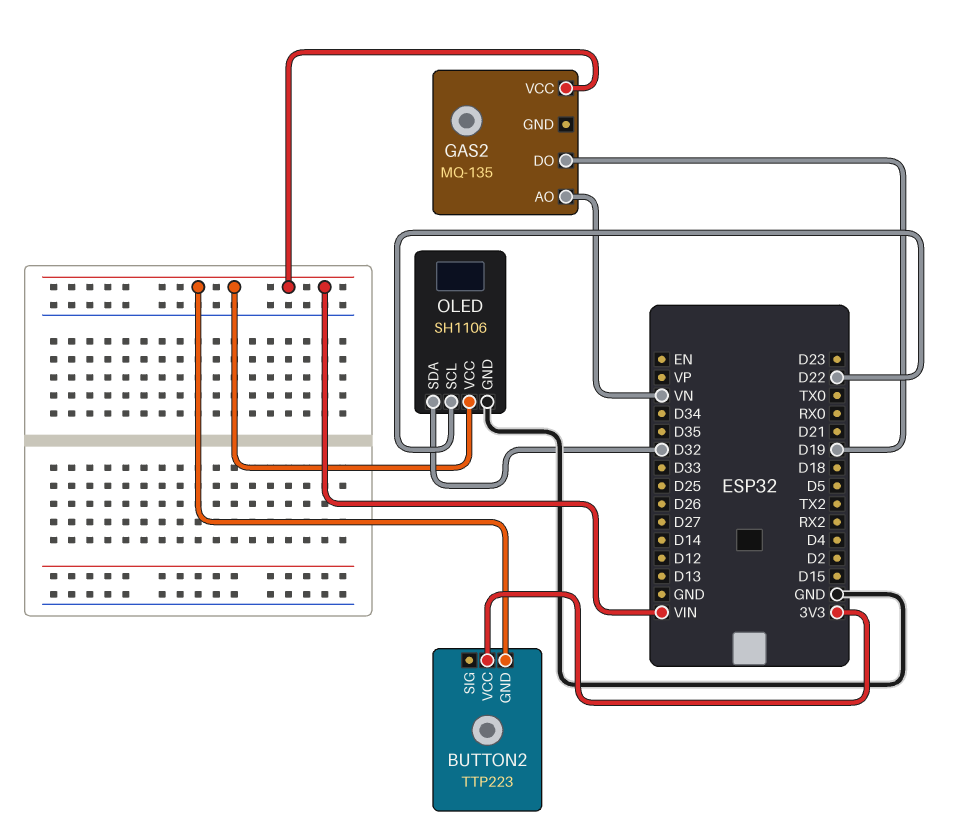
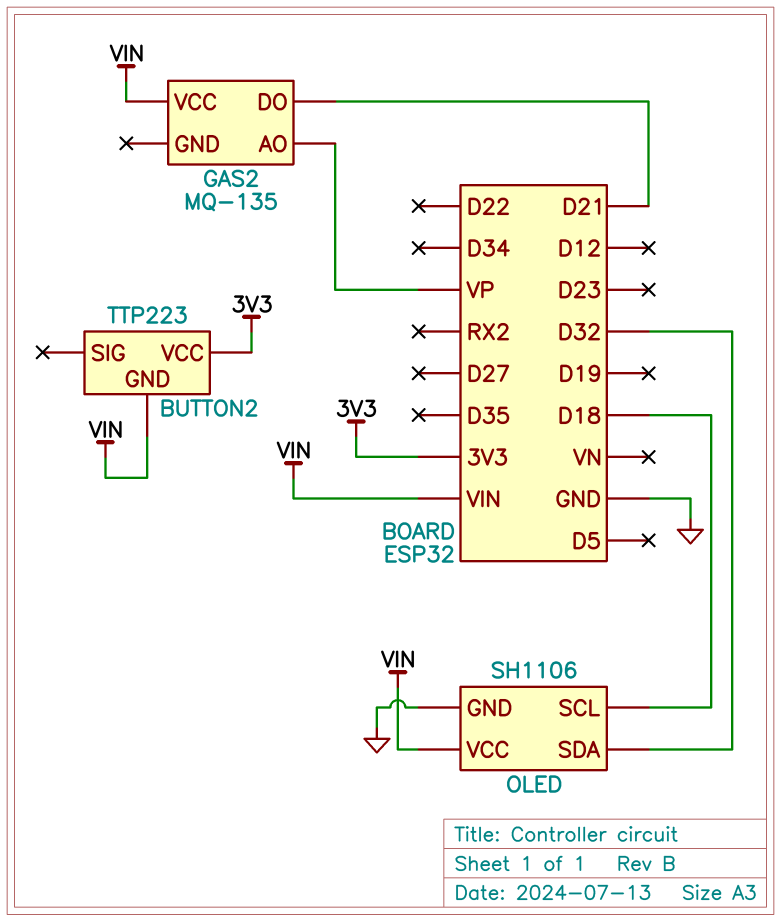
GAS2 pin AO: VN -> VP
GAS2 pin DO: D19 -> D21
OLED pin SCL: D22 -> D18

